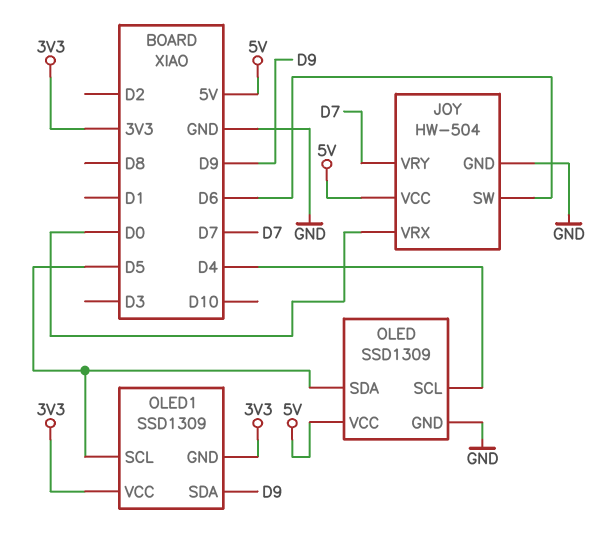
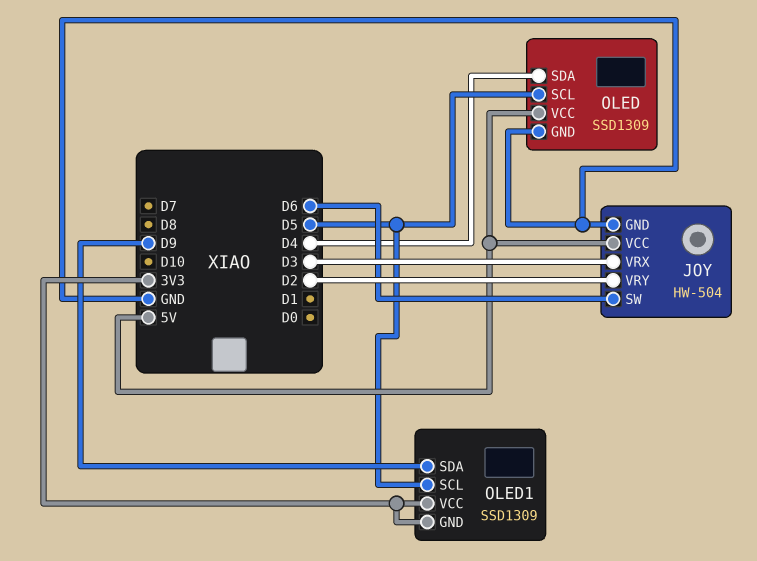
JOY pin VRX: D0 -> D3
JOY pin VRY: D7 -> D2
OLED pin SCL: D4 -> D5
OLED pin SDA: D5 -> D4

